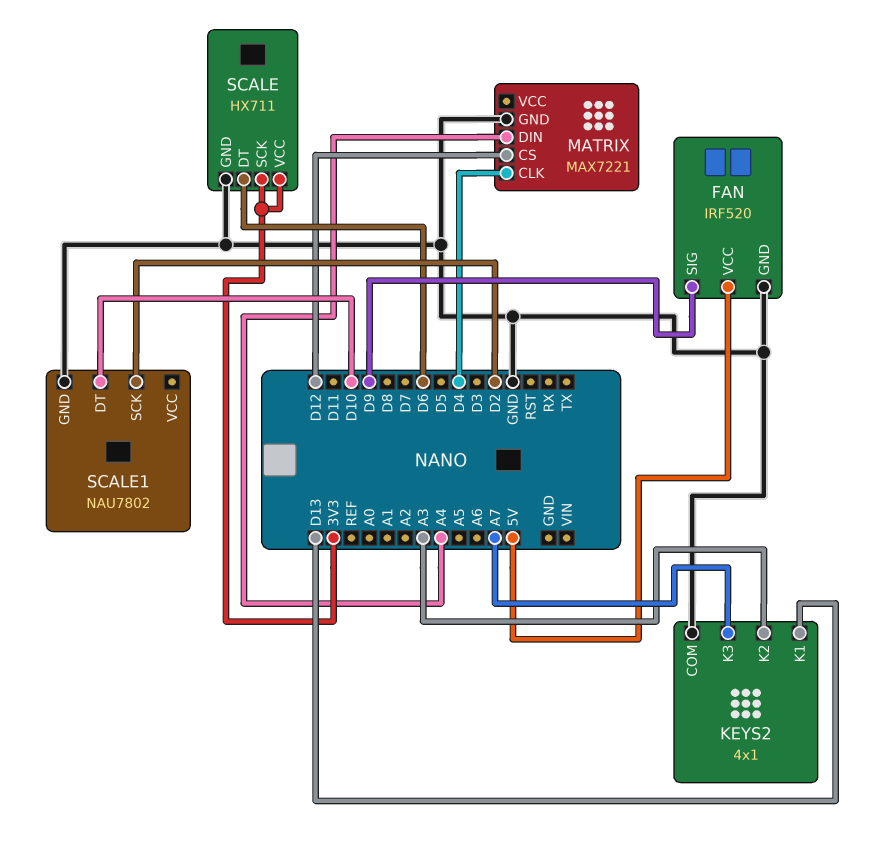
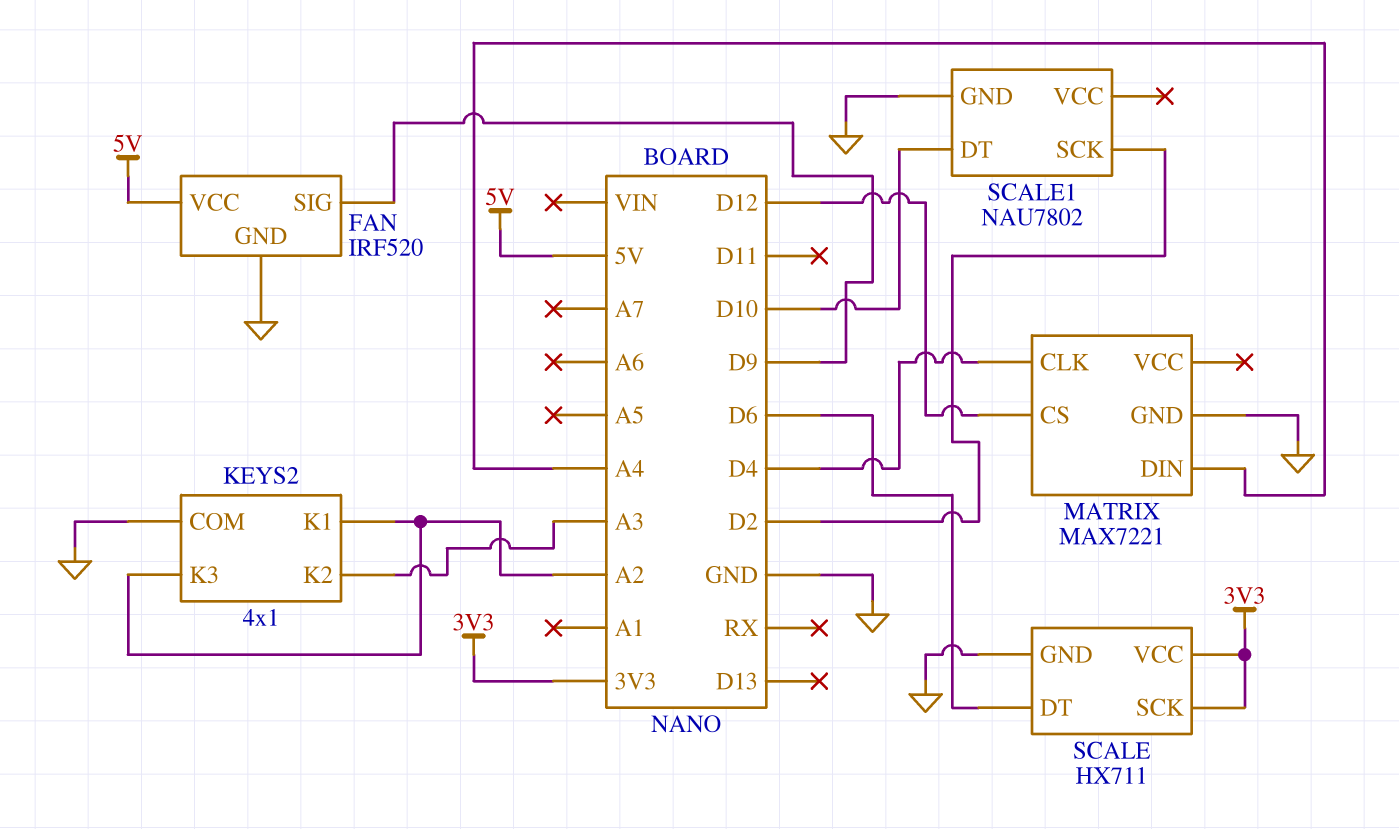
KEYS2 pin K1: D13 -> A2
KEYS2 pin K3: A7 -> A2

